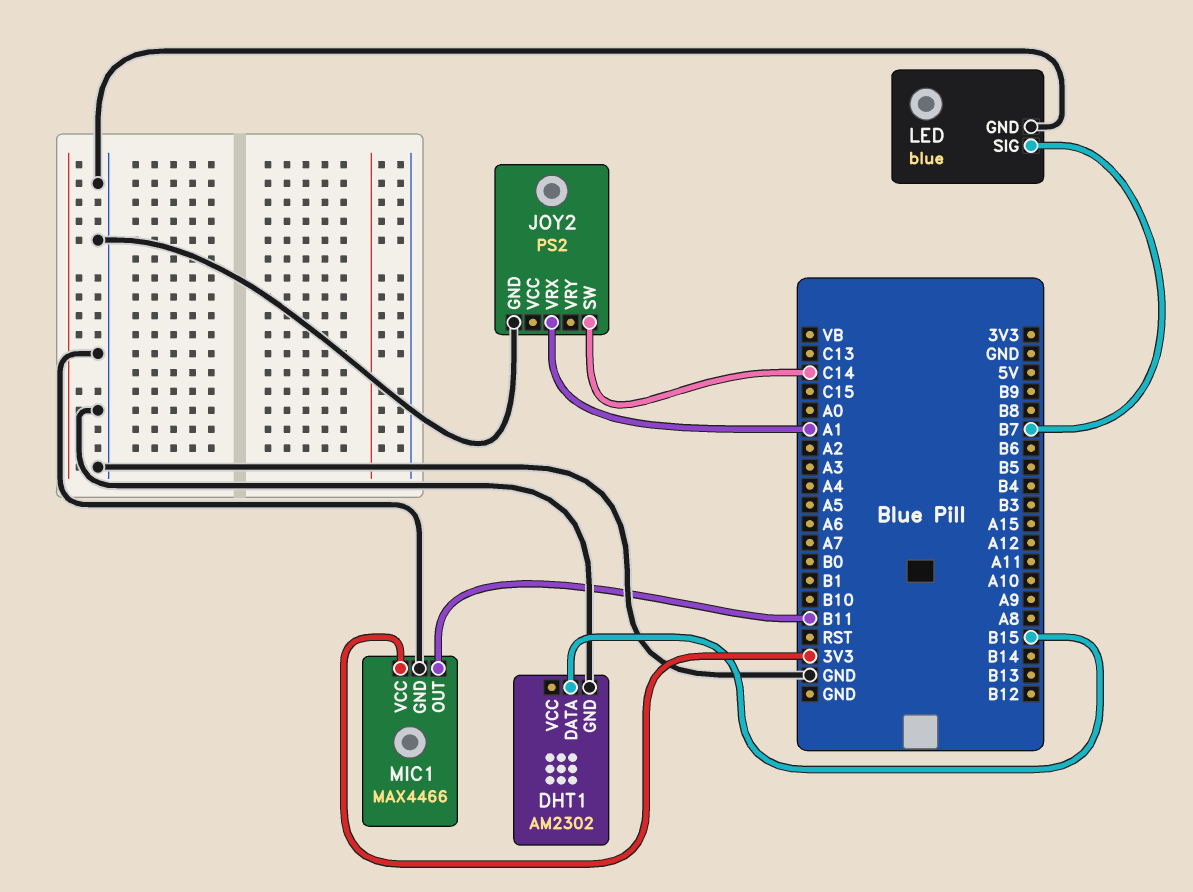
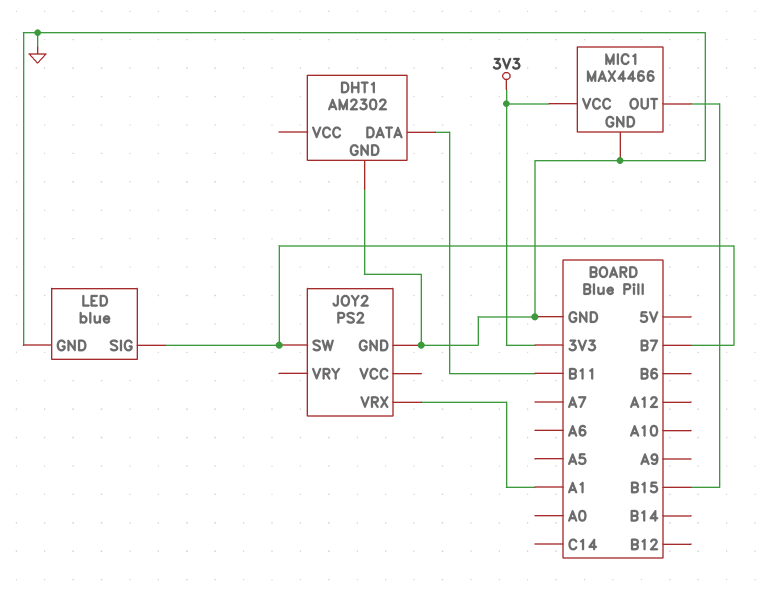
DHT1 pin DATA: B15 -> B11
JOY2 pin SW: C14 -> B7
MIC1 pin OUT: B11 -> B15

